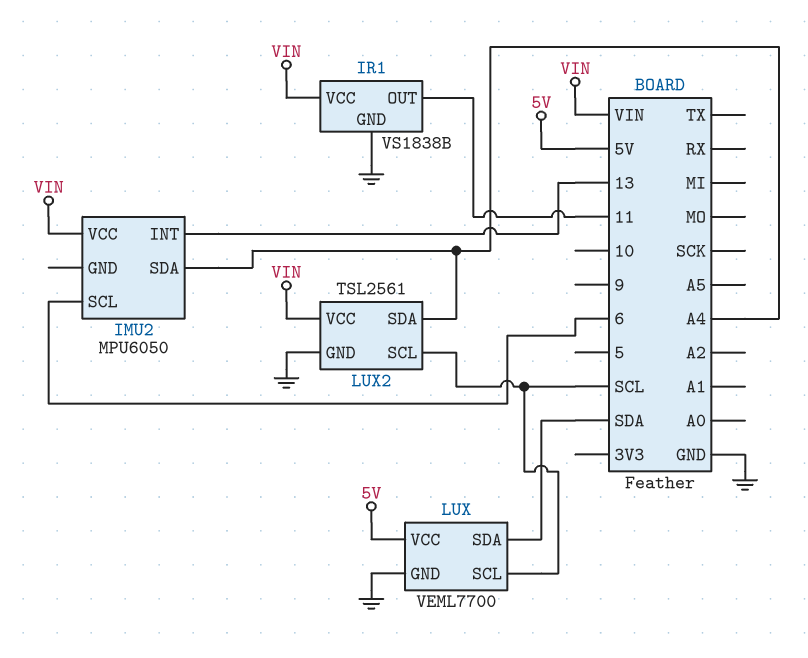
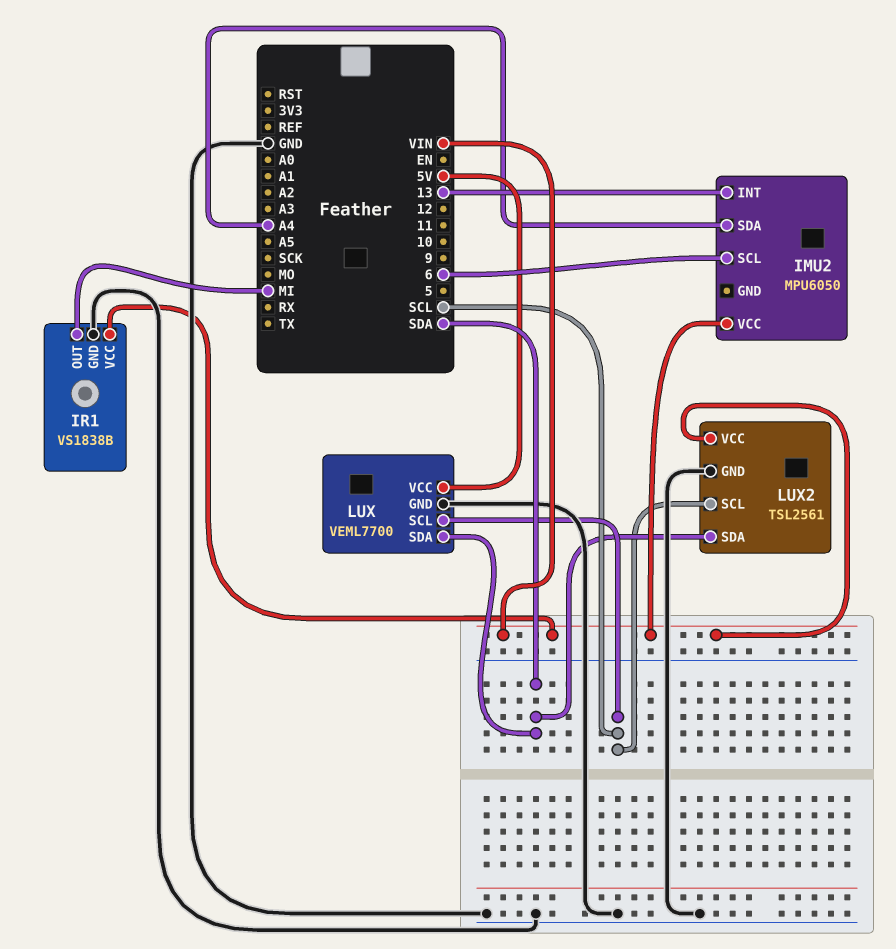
IR1 pin OUT: 11 -> MI
LUX2 pin SDA: A4 -> SDA

